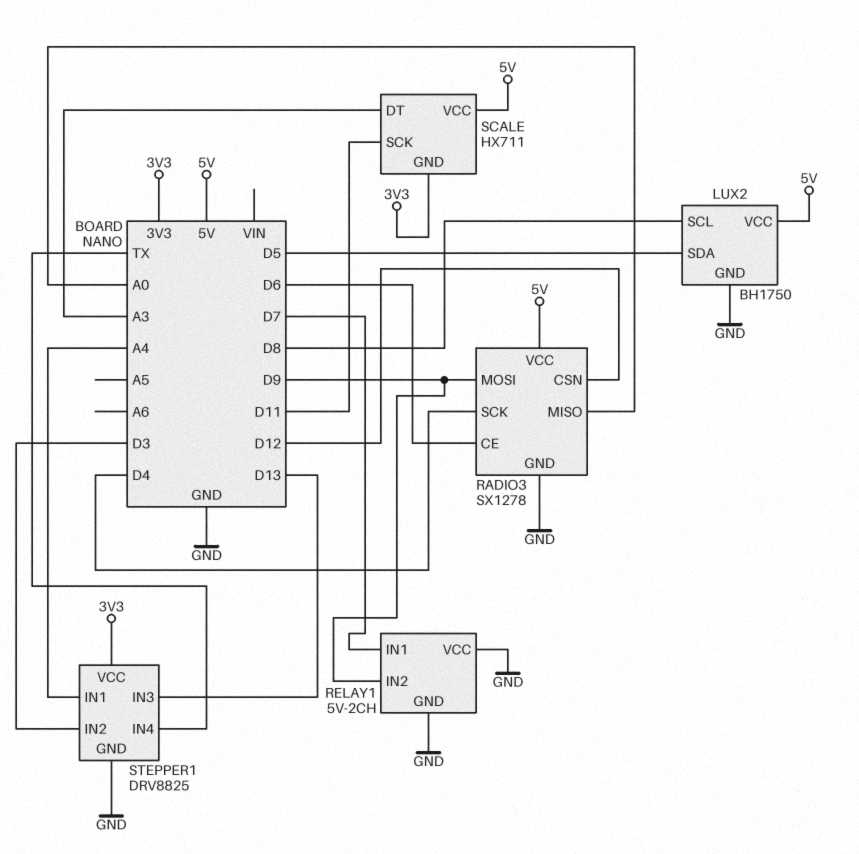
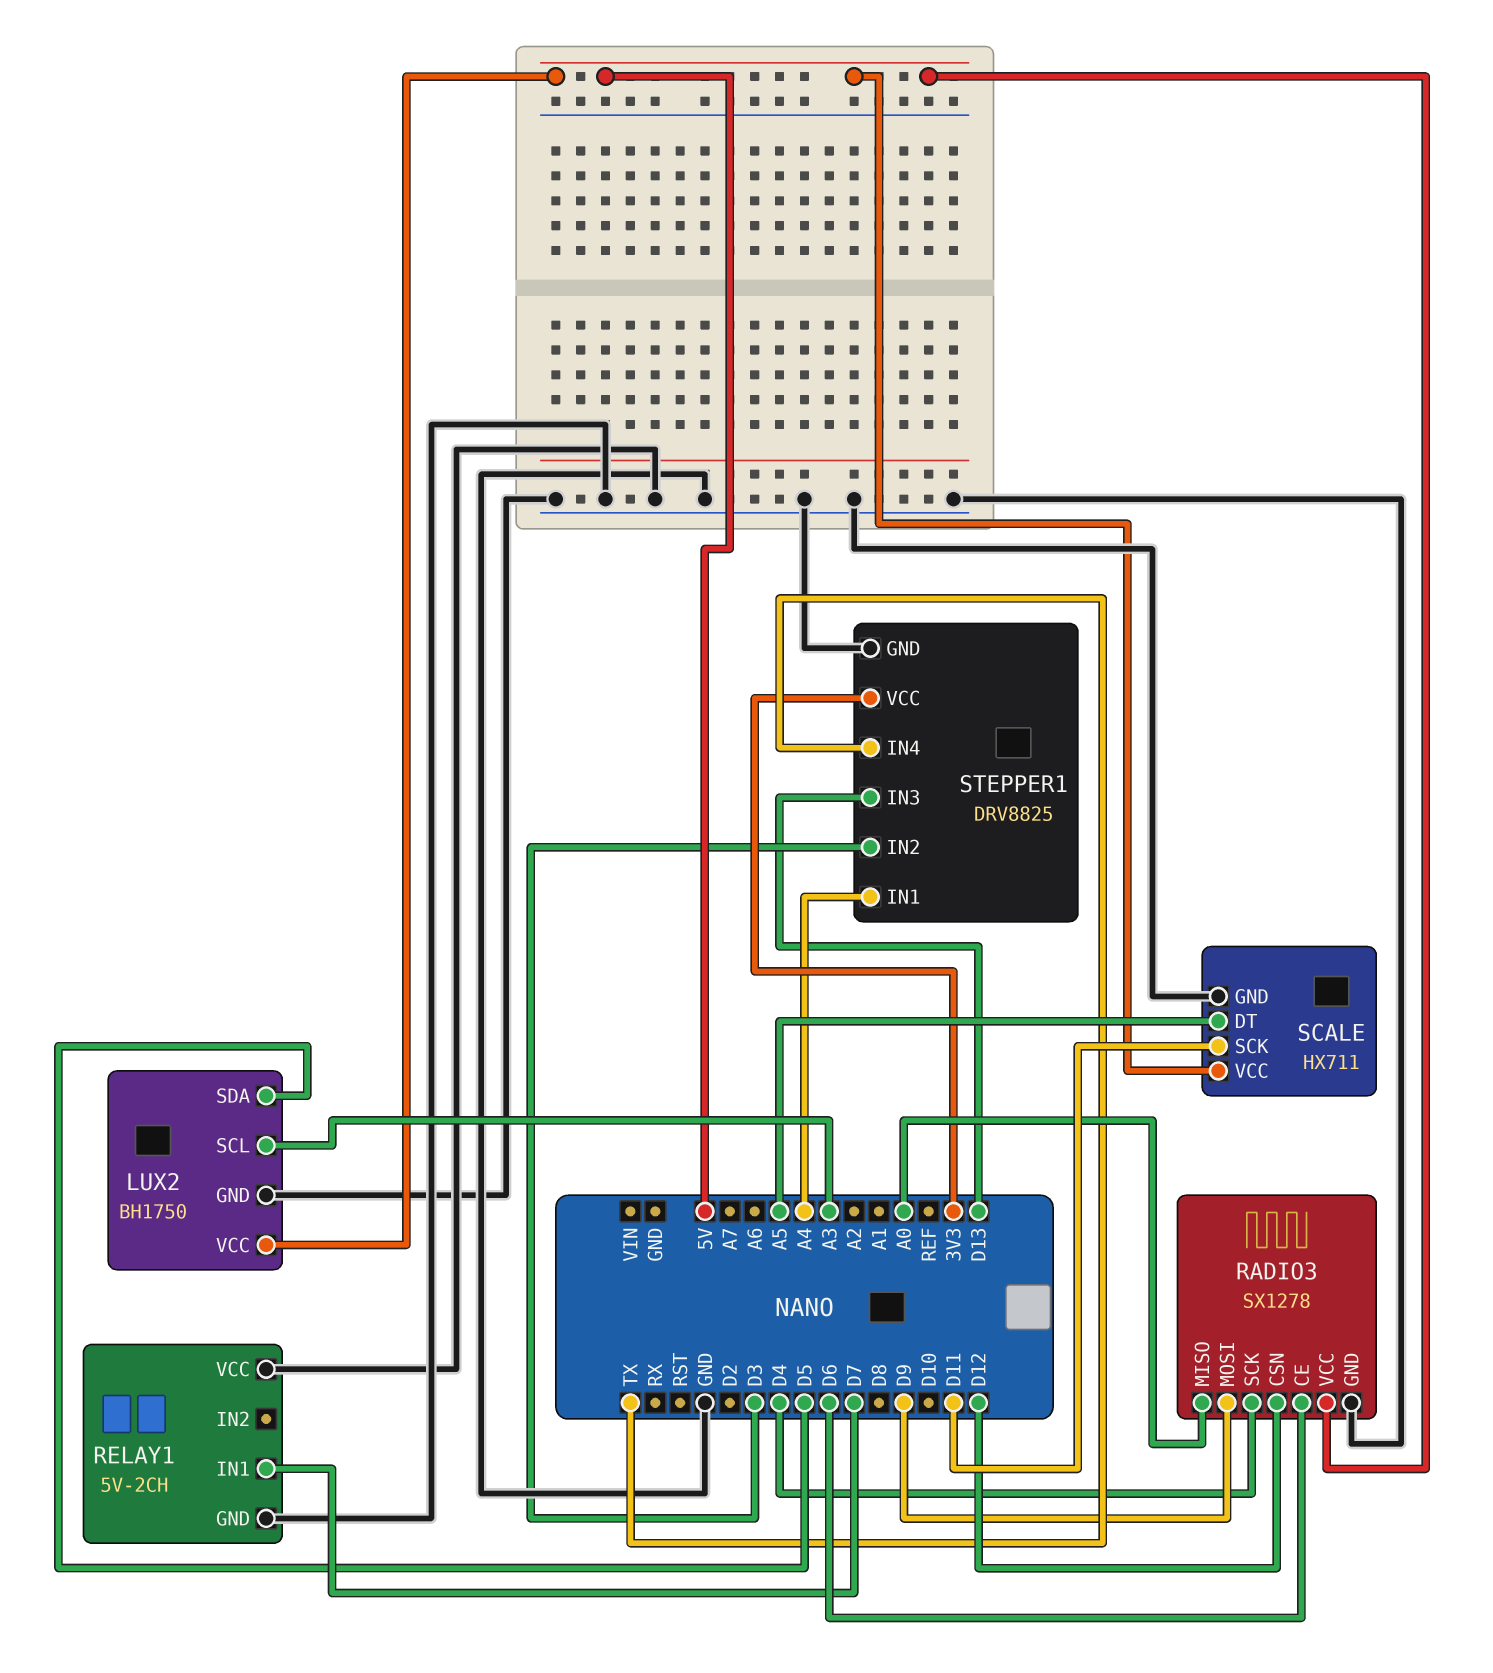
LUX2 pin SCL: D8 -> A3
RELAY1 pin IN2: D9 -> none
SCALE pin DT: A3 -> A5
SCALE pin GND: 3V3 -> GND

